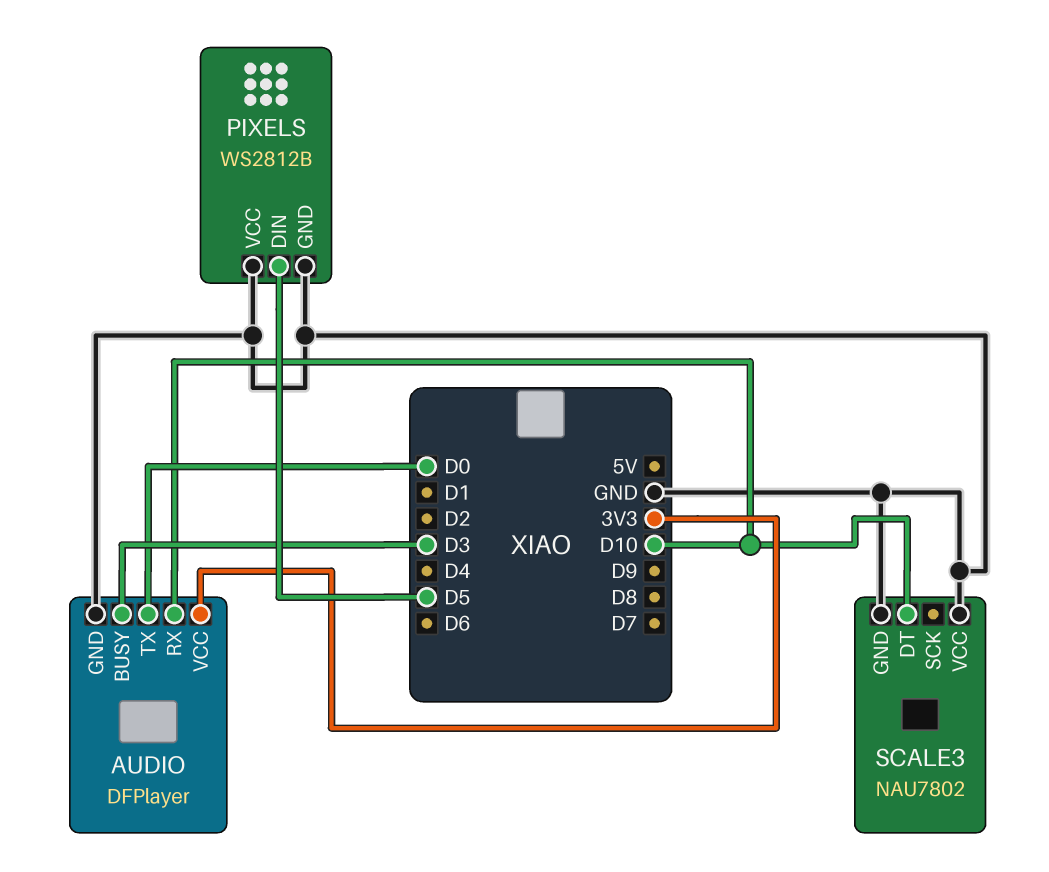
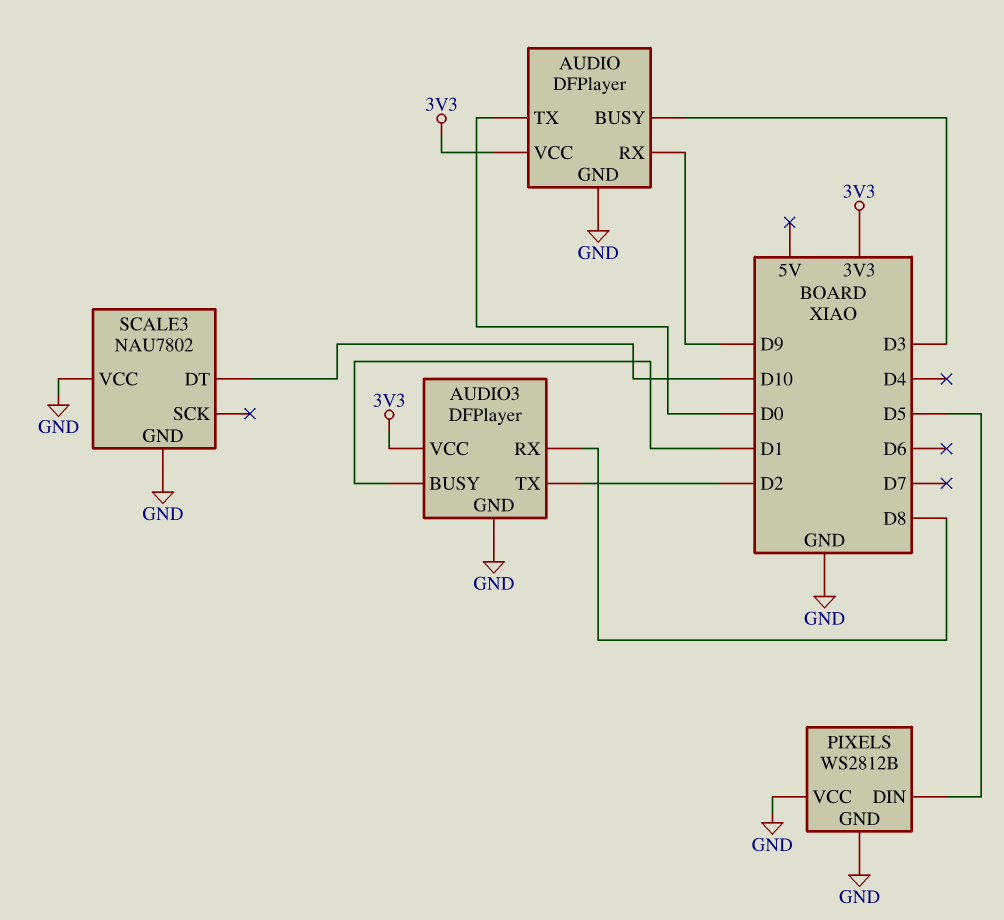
AUDIO pin RX: D10 -> D9
AUDIO3: none -> DFPlayer
AUDIO3 pin BUSY: none -> D1
AUDIO3 pin GND: none -> GND
AUDIO3 pin RX: none -> D8
AUDIO3 pin TX: none -> D2
AUDIO3 pin VCC: none -> 3V3

